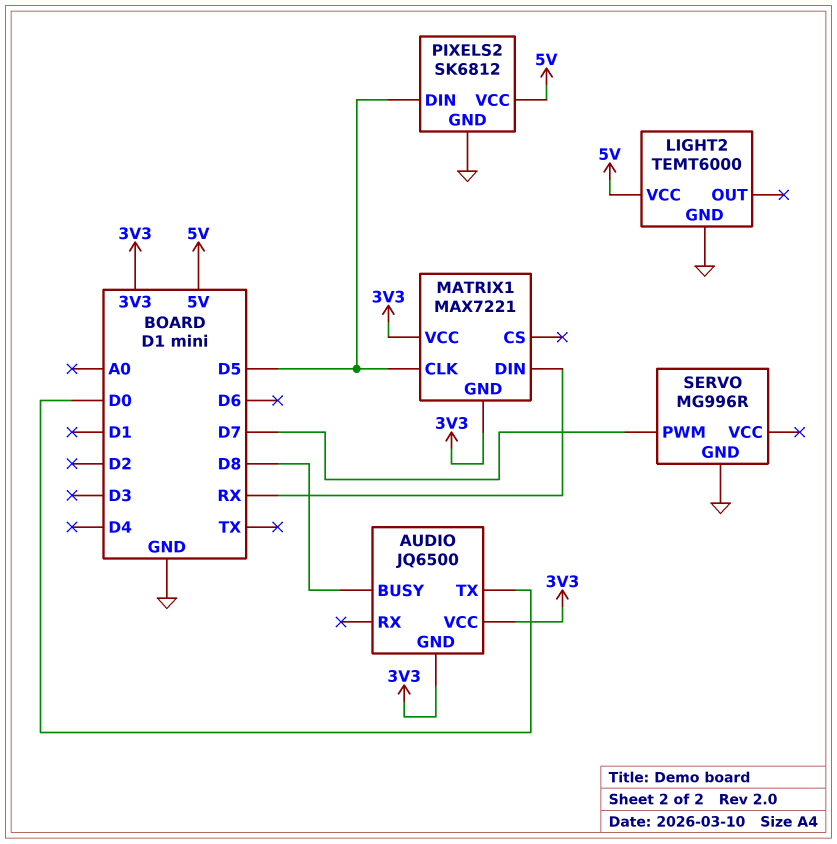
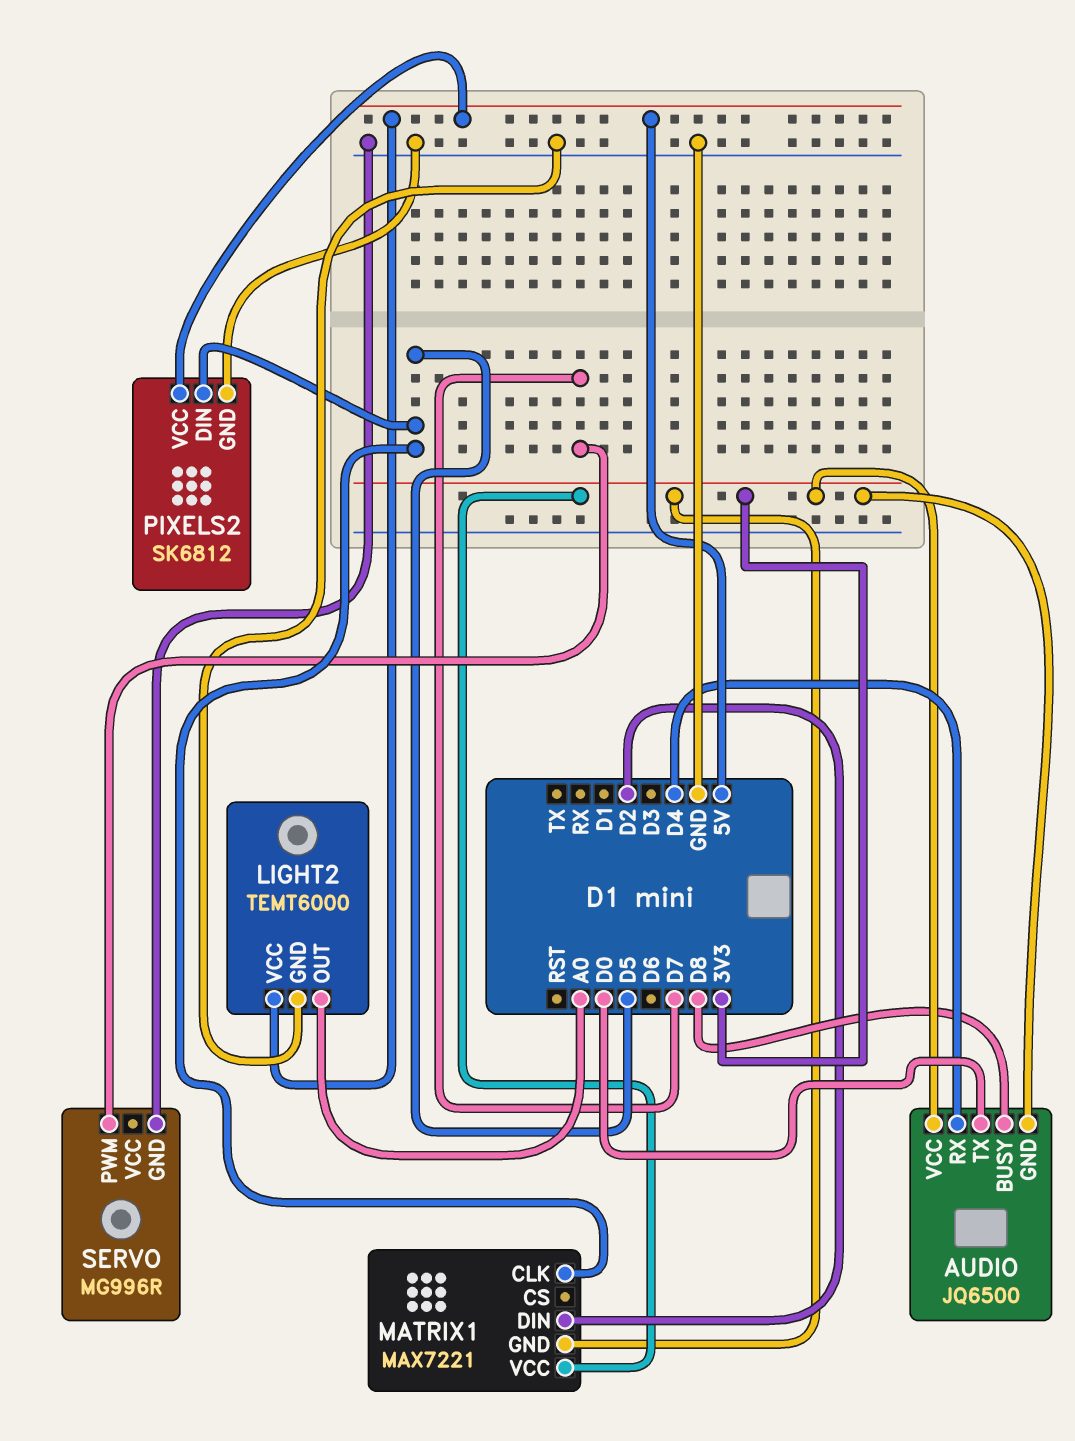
AUDIO pin RX: none -> D4
LIGHT2 pin OUT: none -> A0
MATRIX1 pin DIN: RX -> D2

